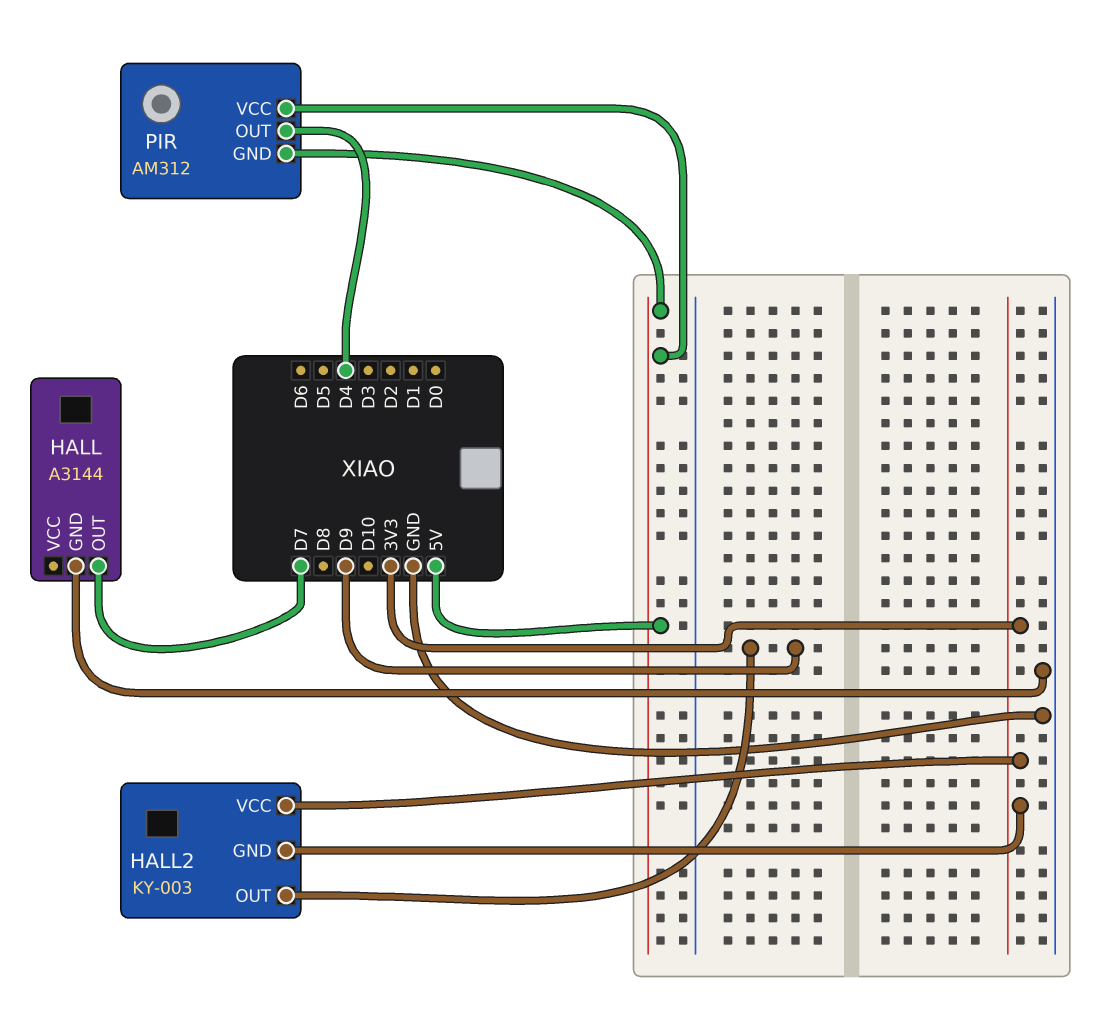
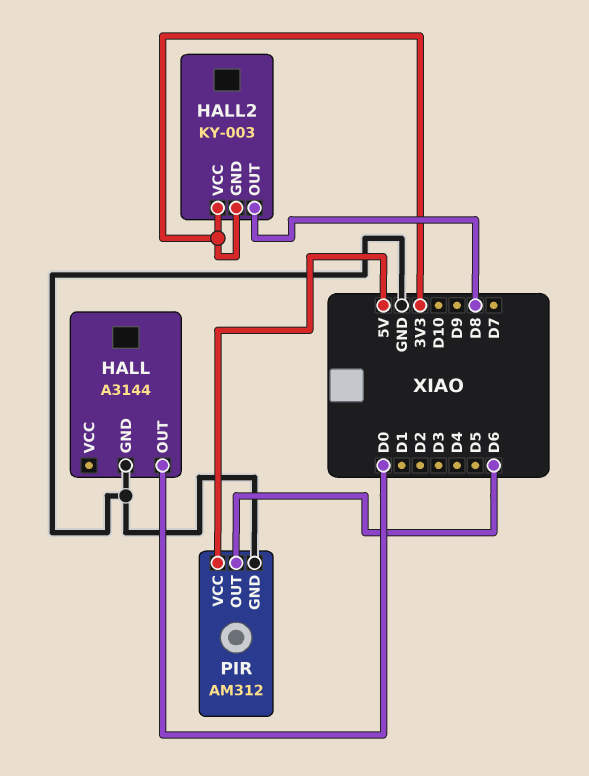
HALL pin OUT: D7 -> D0
HALL2 pin OUT: D9 -> D8
PIR pin GND: 5V -> GND
PIR pin OUT: D4 -> D6

